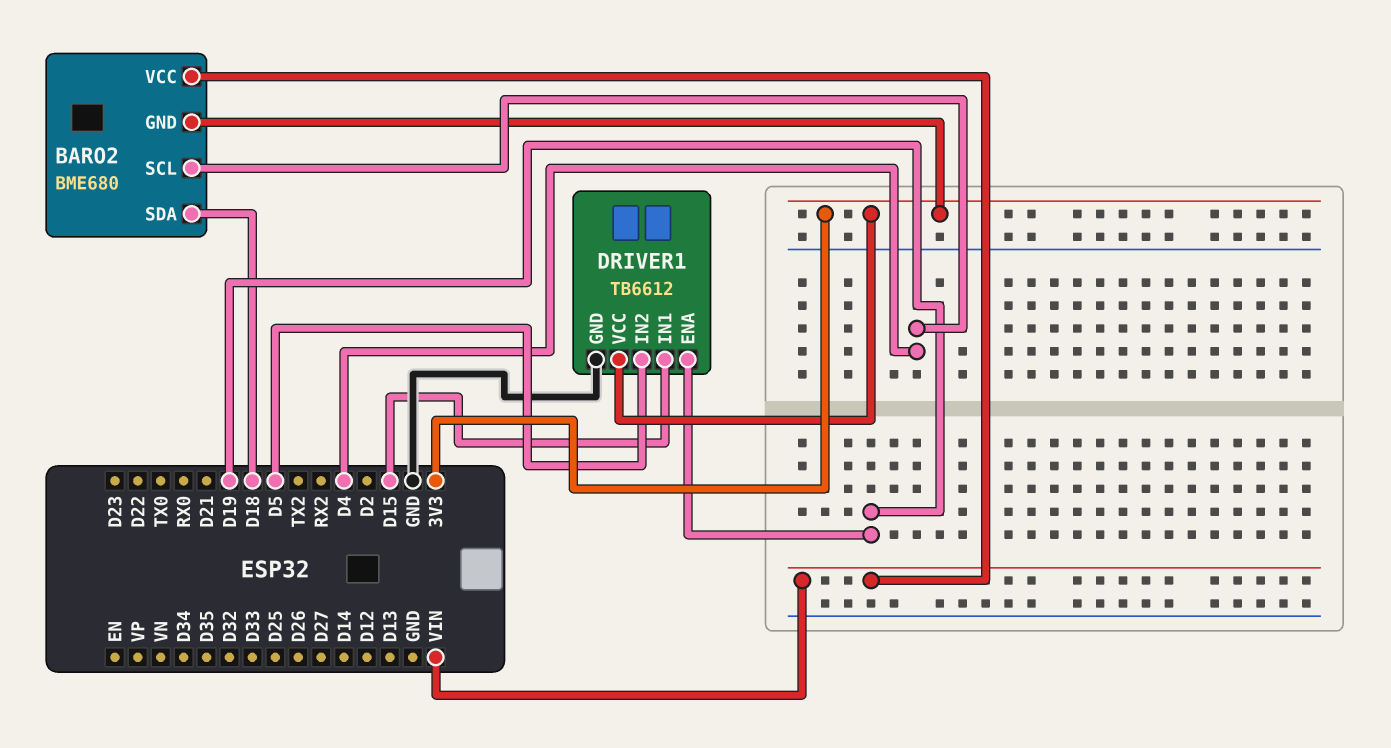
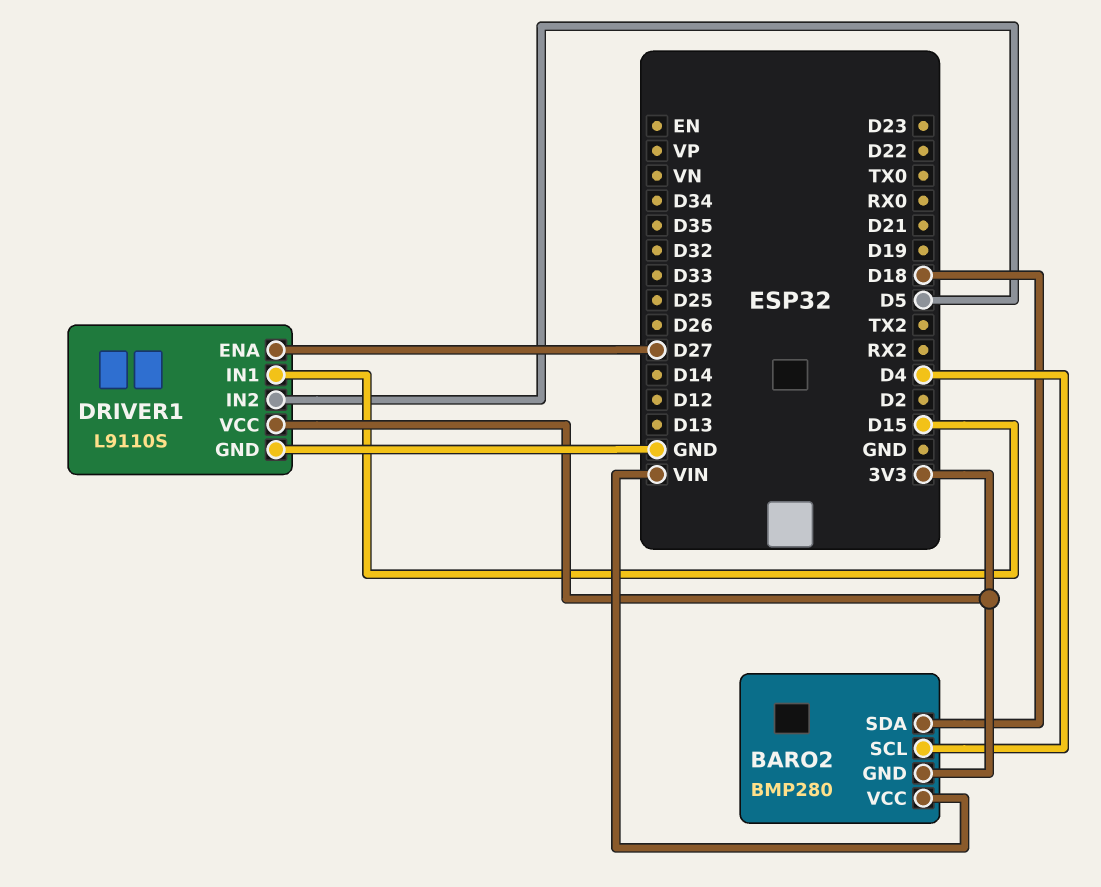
BARO2: BME680 -> BMP280
DRIVER1: TB6612 -> L9110S
DRIVER1 pin ENA: D19 -> D27

